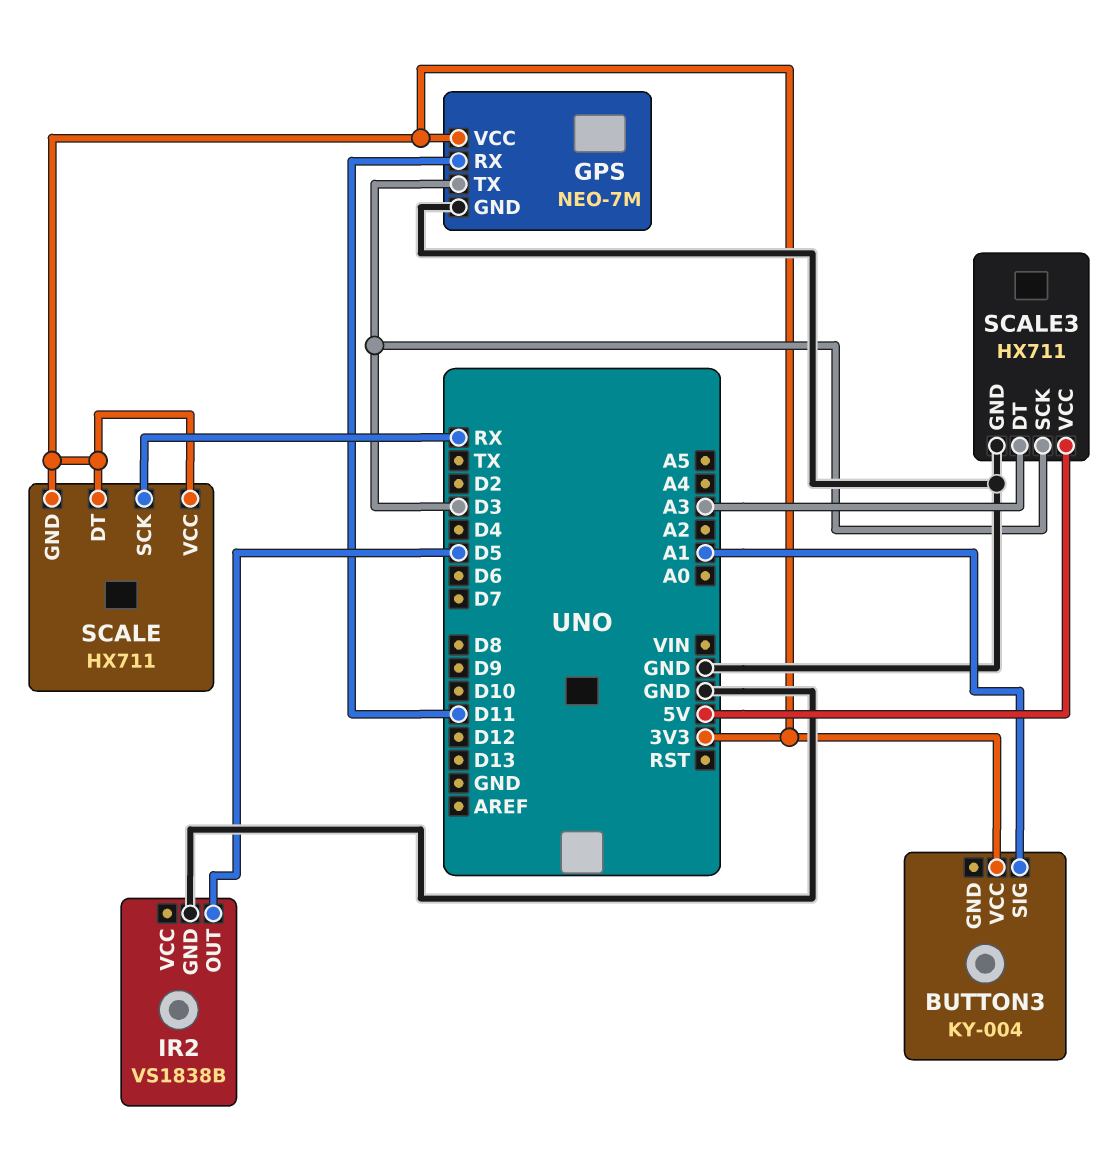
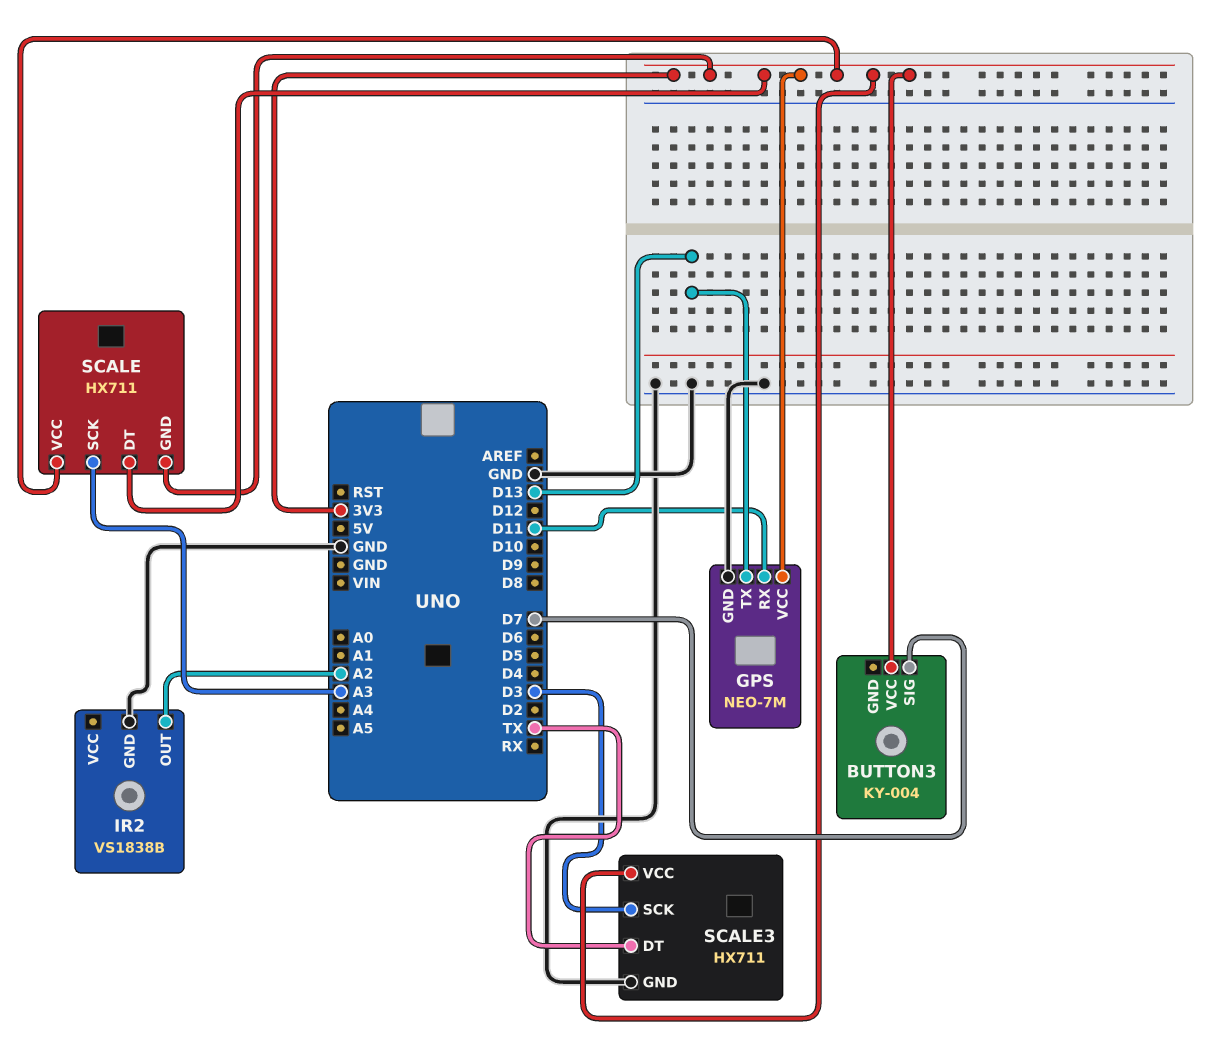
BUTTON3 pin SIG: A1 -> D7
GPS pin TX: D3 -> D13
IR2 pin OUT: D5 -> A2
SCALE pin SCK: RX -> A3
SCALE3 pin DT: A3 -> TX
SCALE3 pin VCC: 5V -> 3V3

